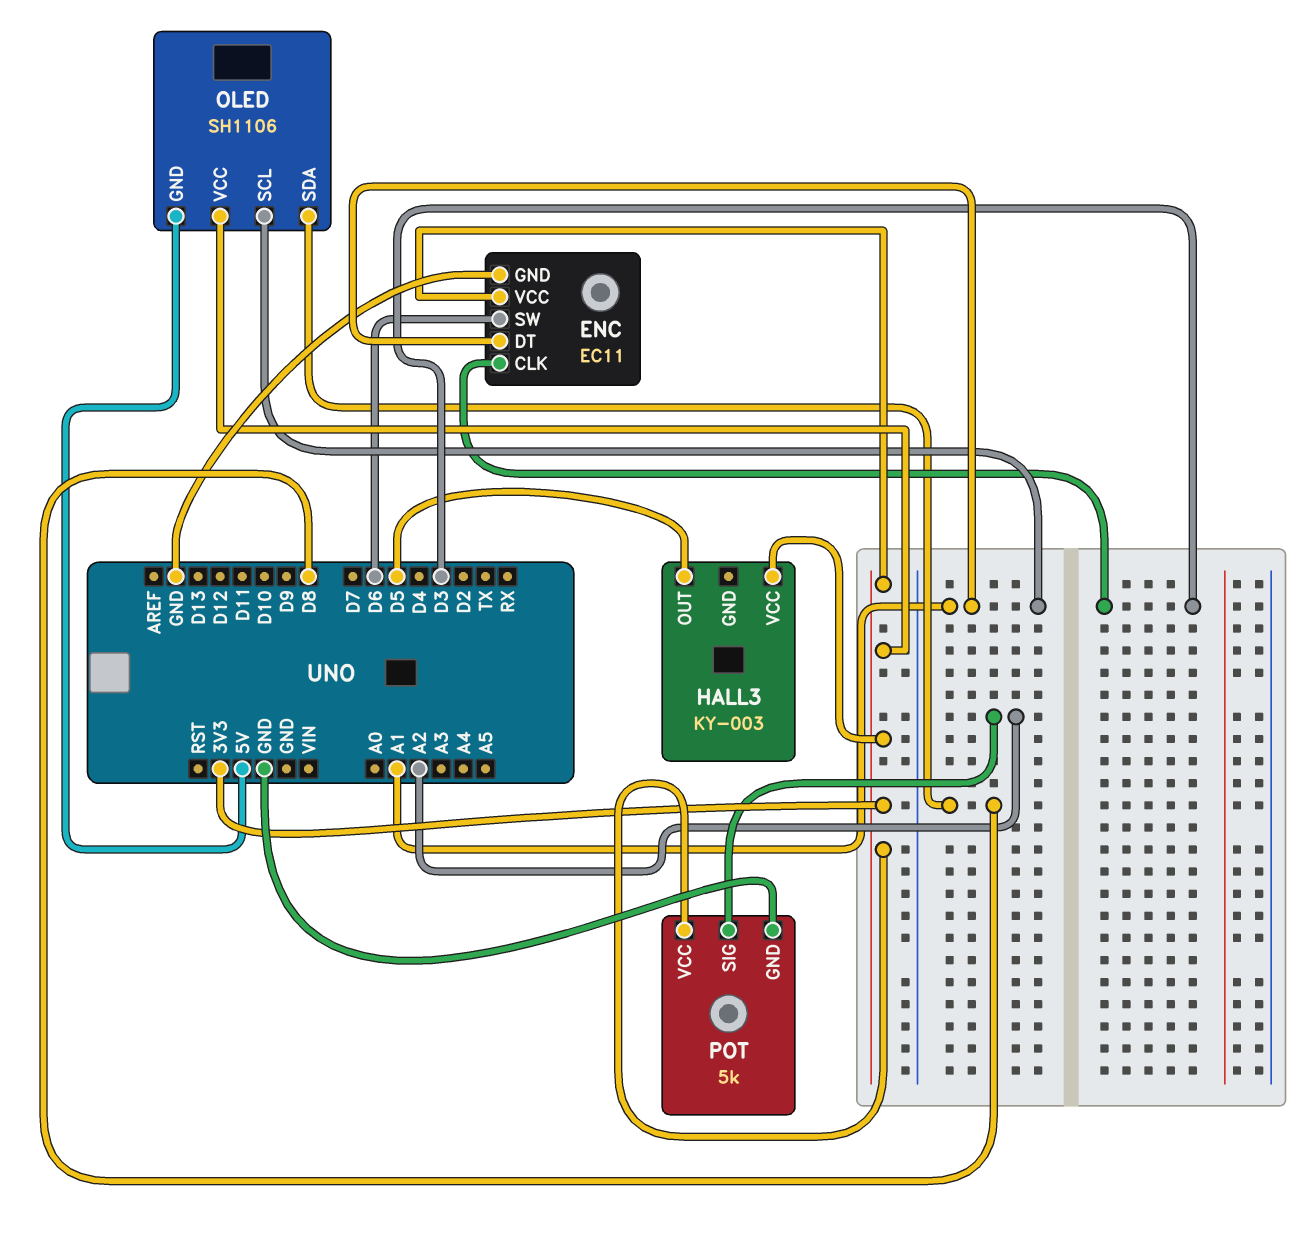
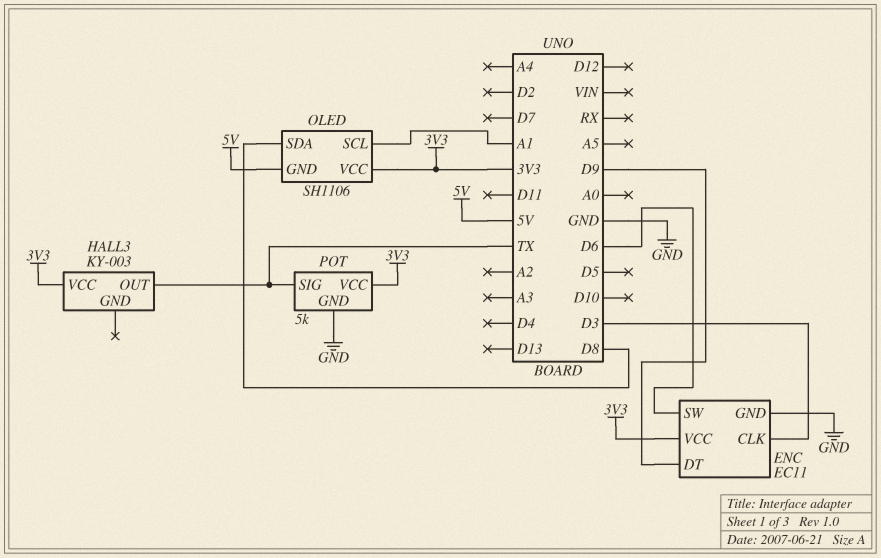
ENC pin DT: A1 -> D9
HALL3 pin OUT: D5 -> TX
POT pin SIG: A2 -> TX

